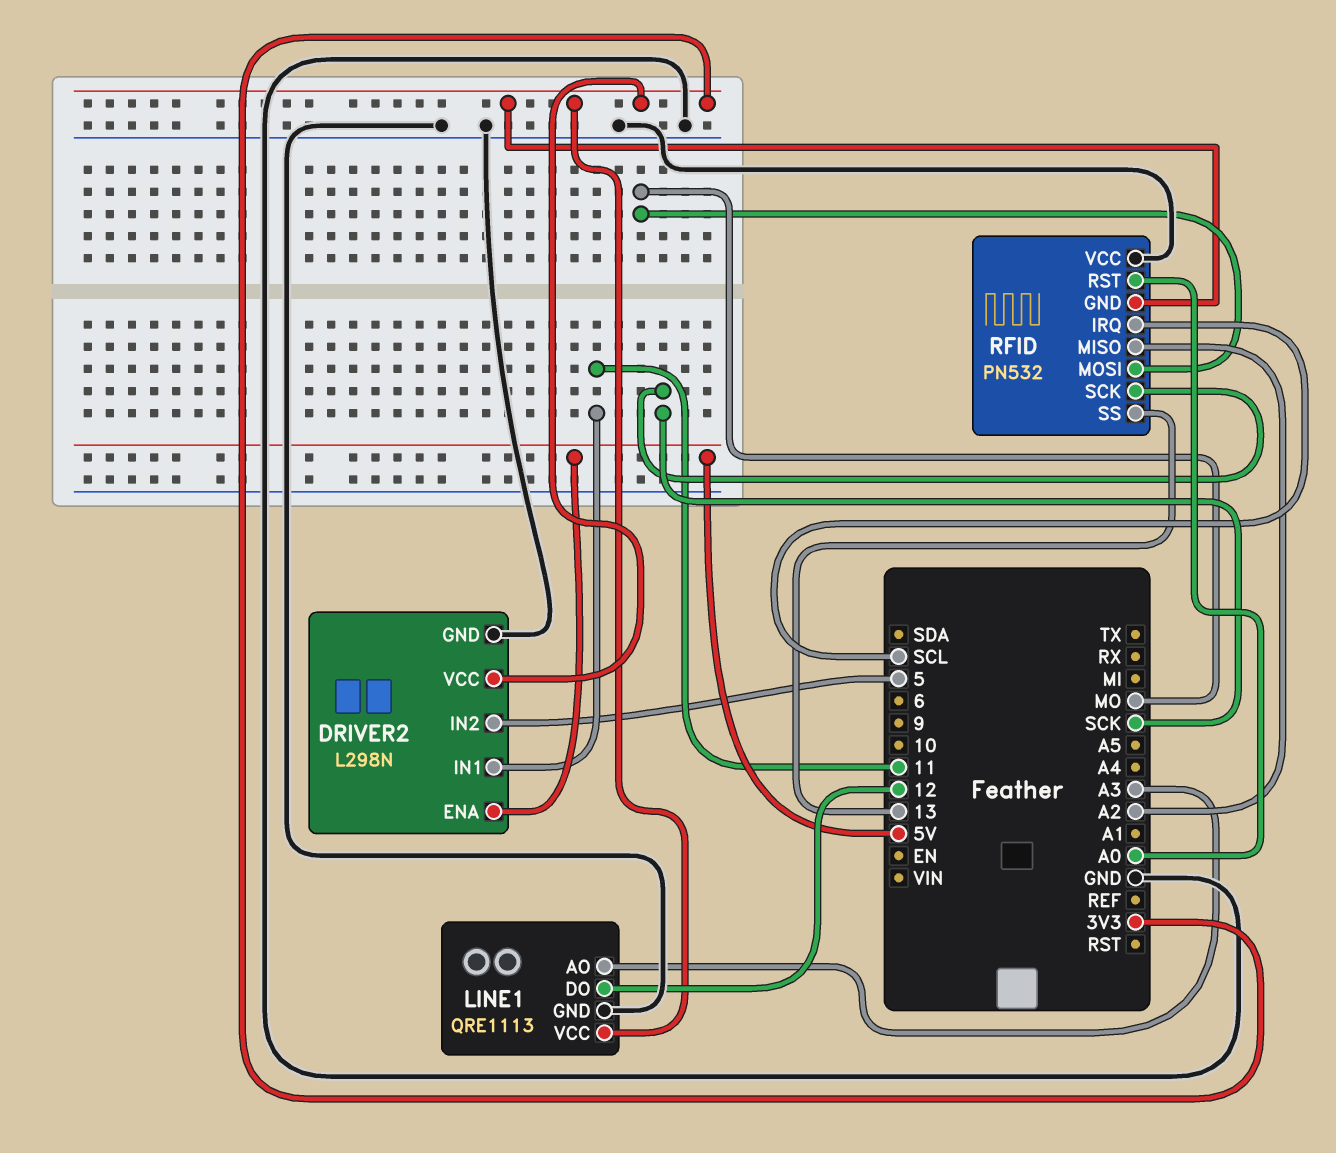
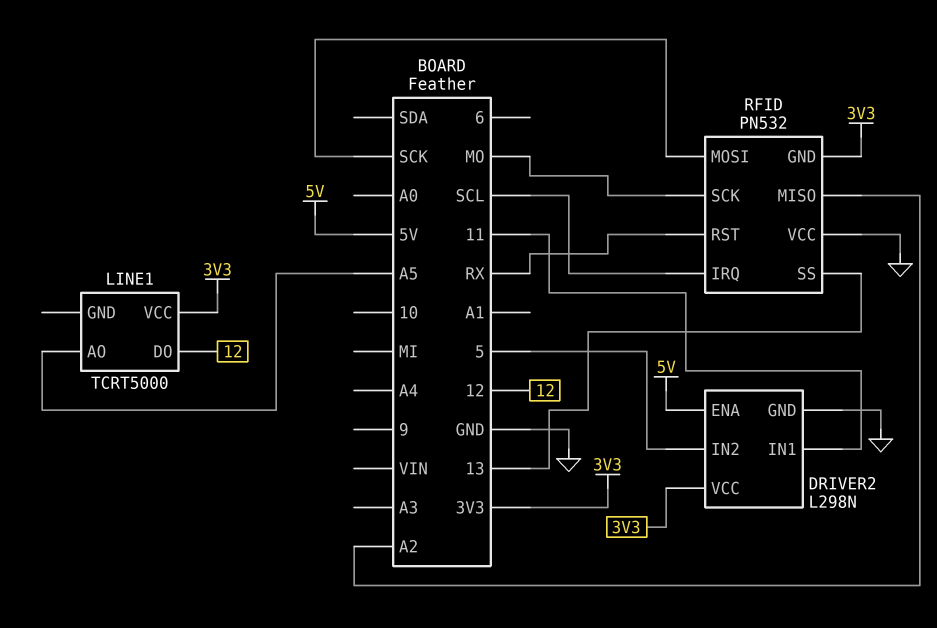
LINE1: QRE1113 -> TCRT5000
LINE1 pin AO: A3 -> A5
LINE1 pin GND: GND -> none
RFID pin MOSI: MO -> SCK
RFID pin RST: A0 -> RX
RFID pin SCK: SCK -> MO

